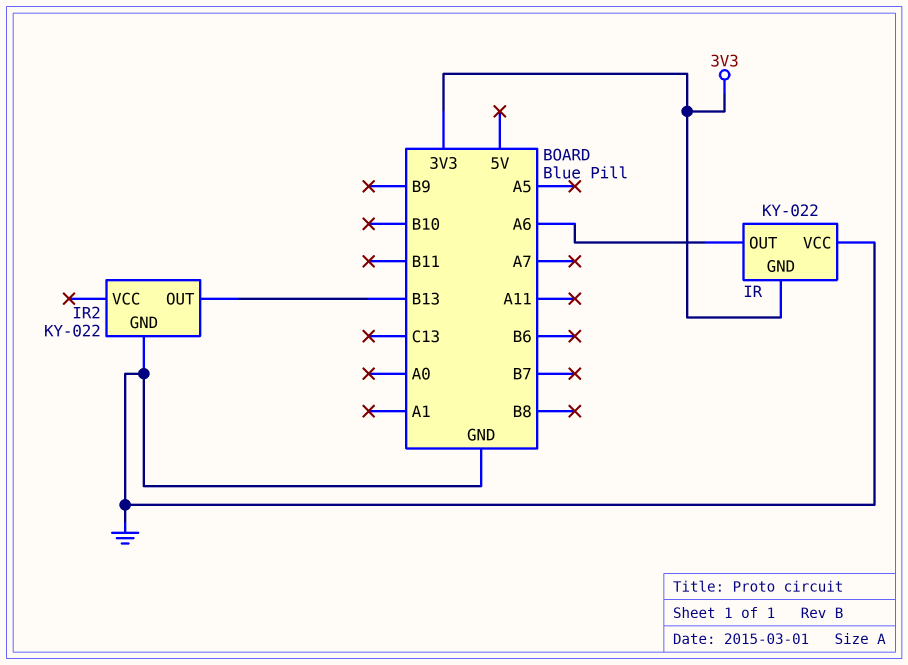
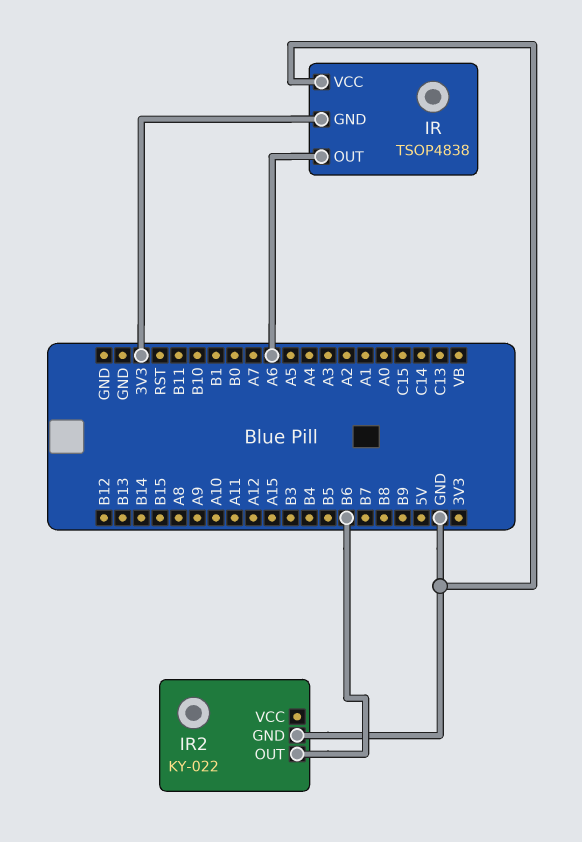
IR: KY-022 -> TSOP4838
IR2 pin OUT: B13 -> B6

